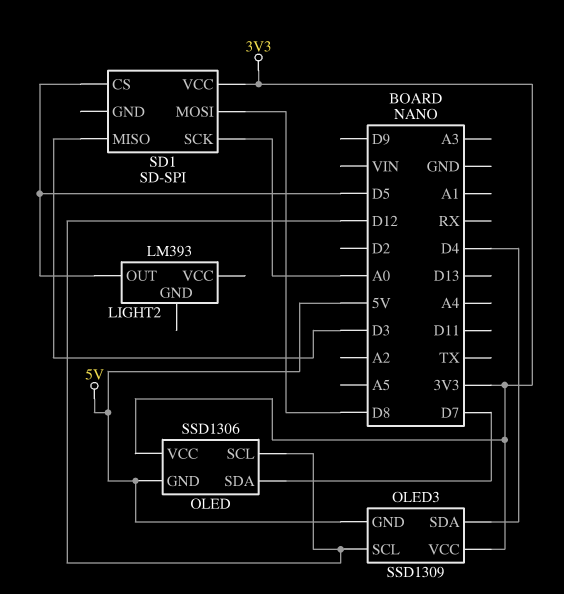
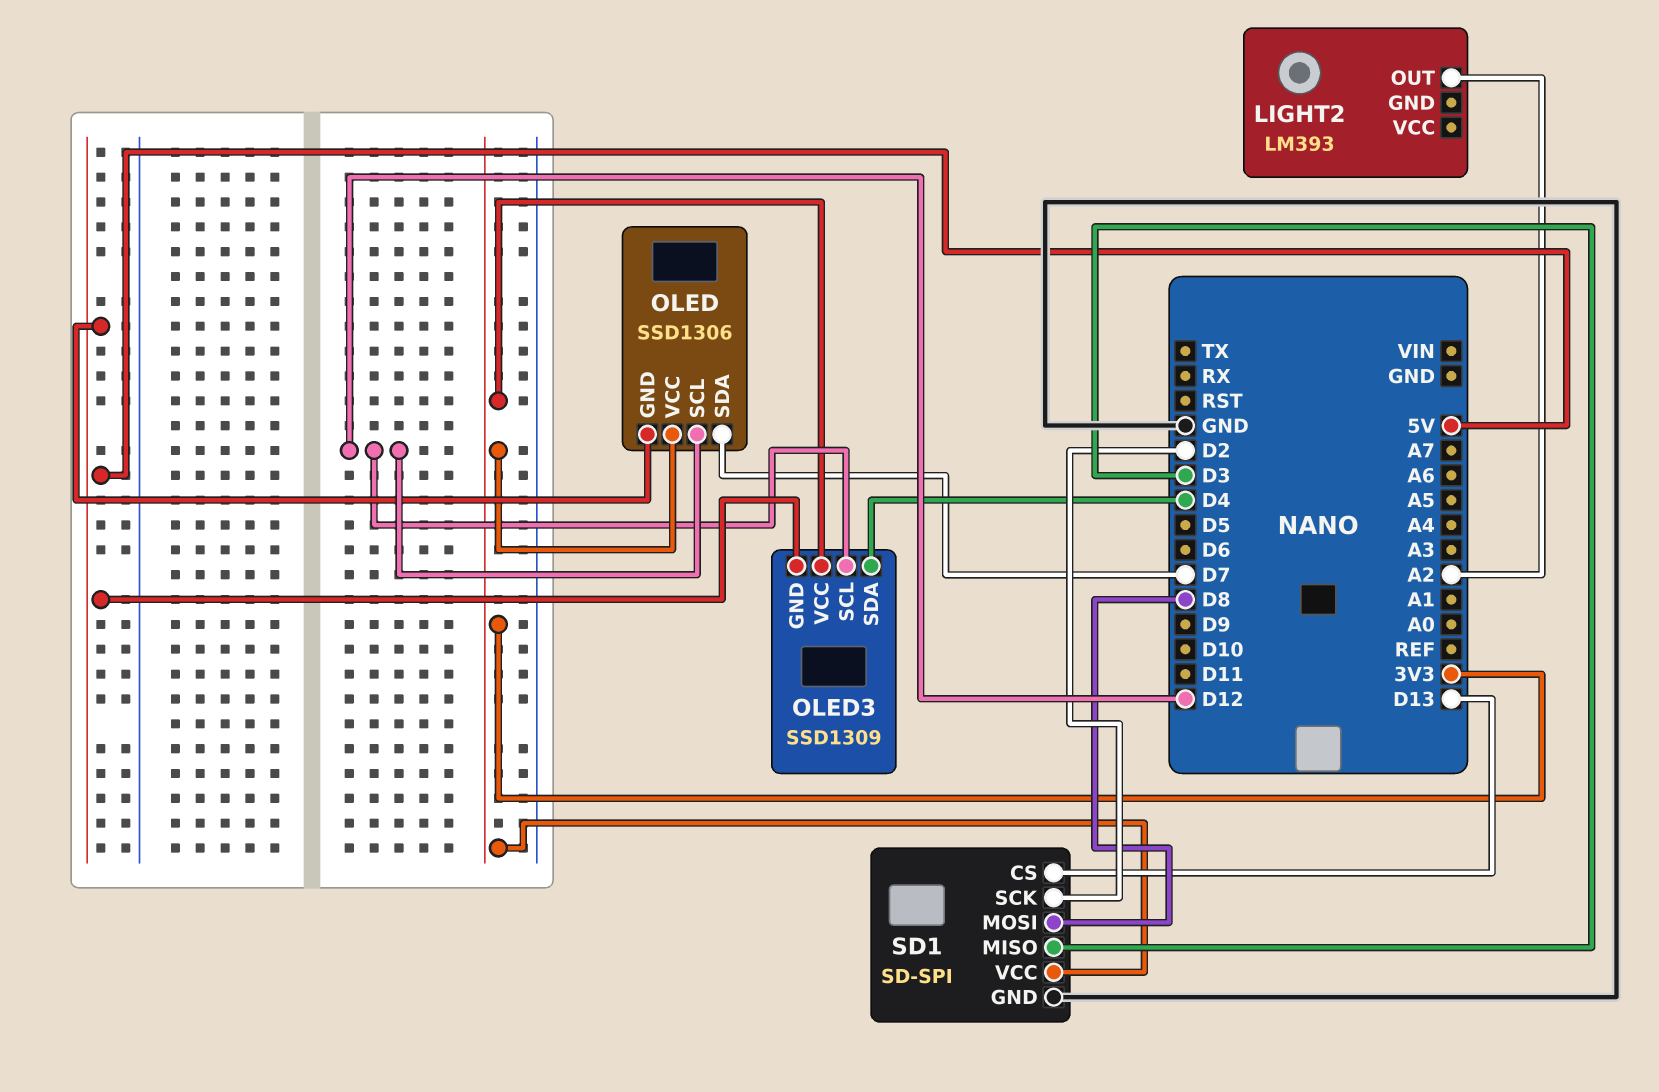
LIGHT2 pin OUT: D5 -> A2
SD1 pin CS: D5 -> D13
SD1 pin GND: none -> GND
SD1 pin SCK: A0 -> D2

